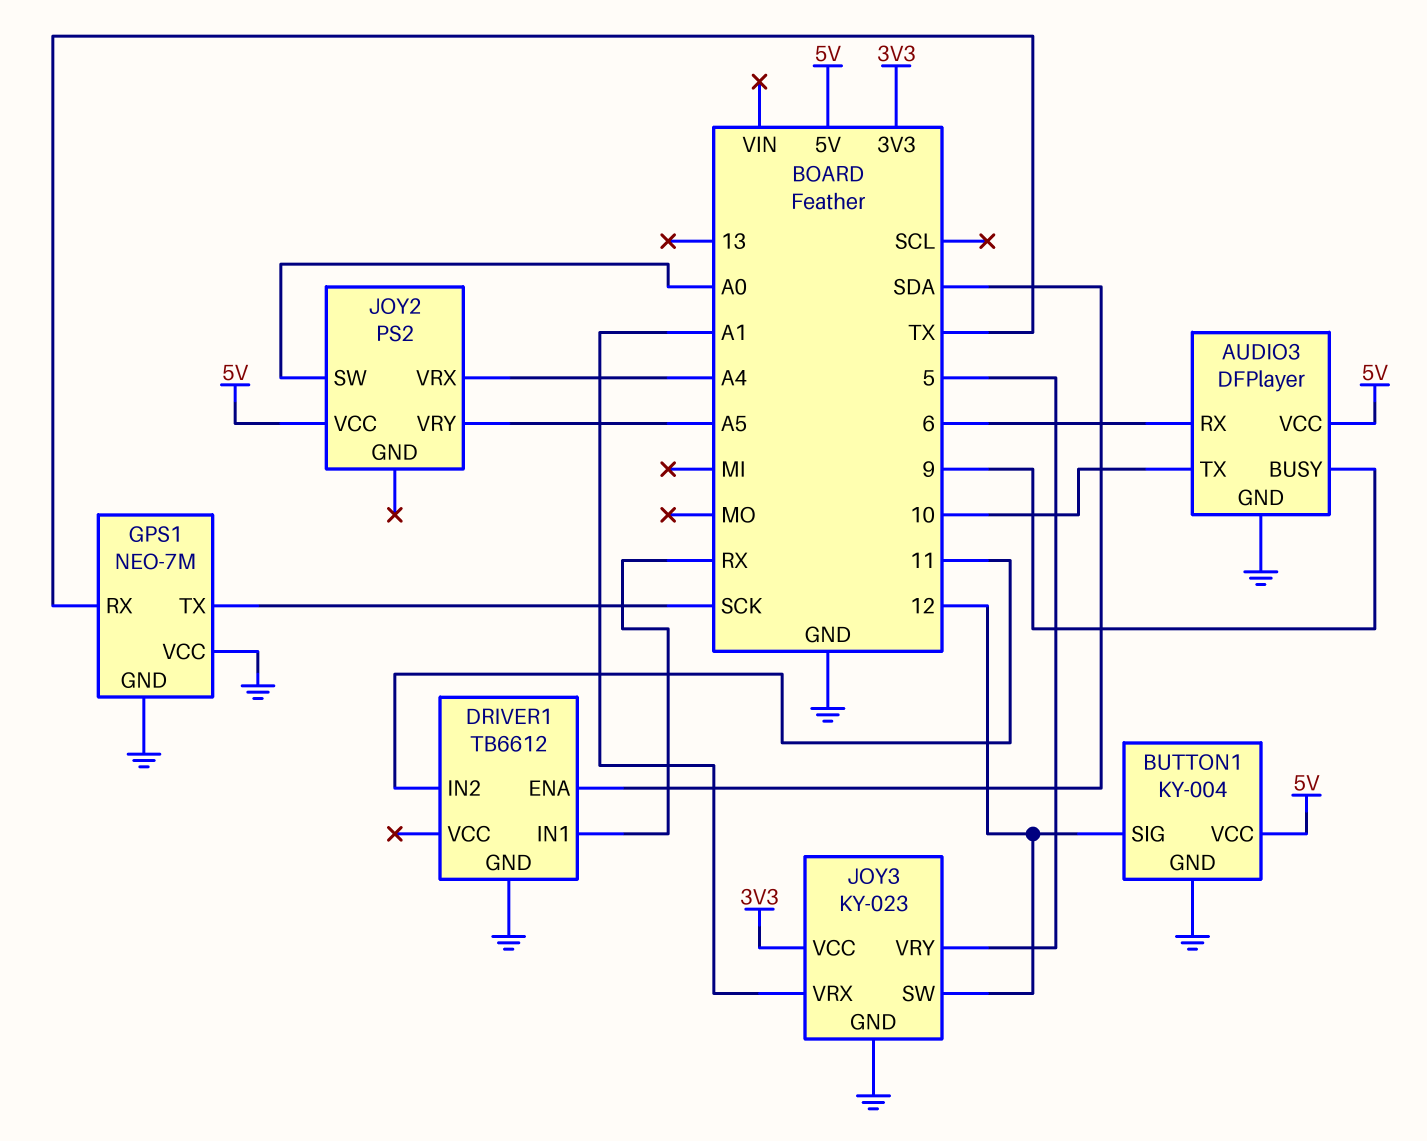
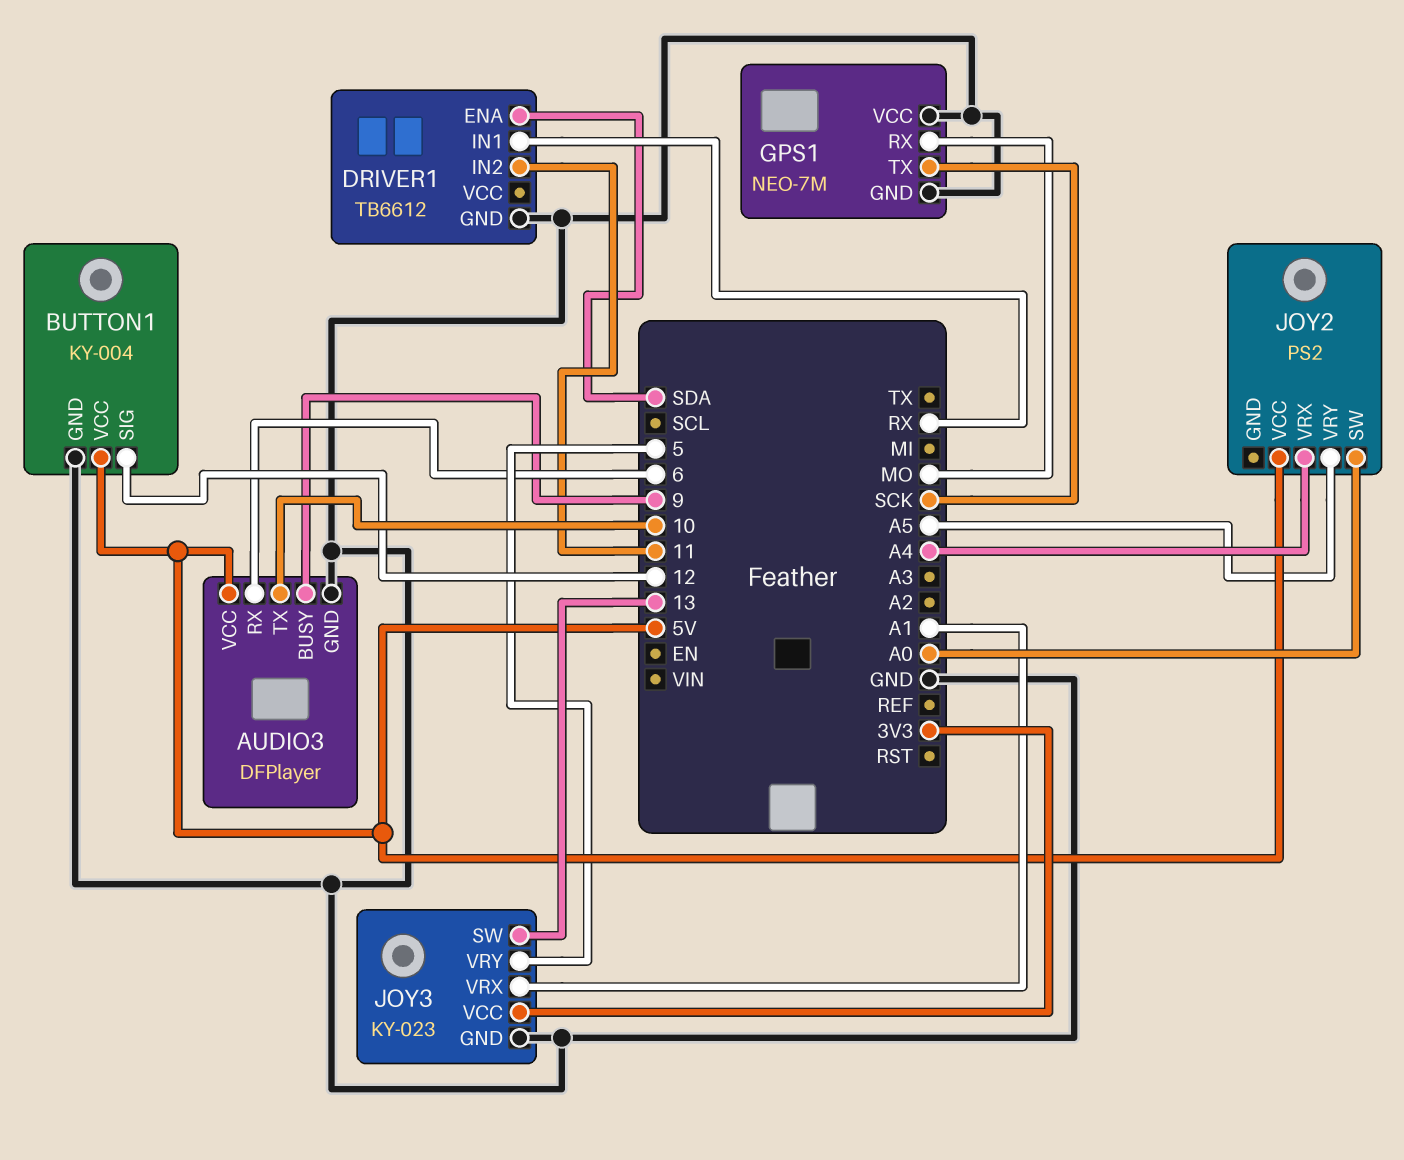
GPS1 pin RX: TX -> MO
JOY3 pin SW: 12 -> 13

